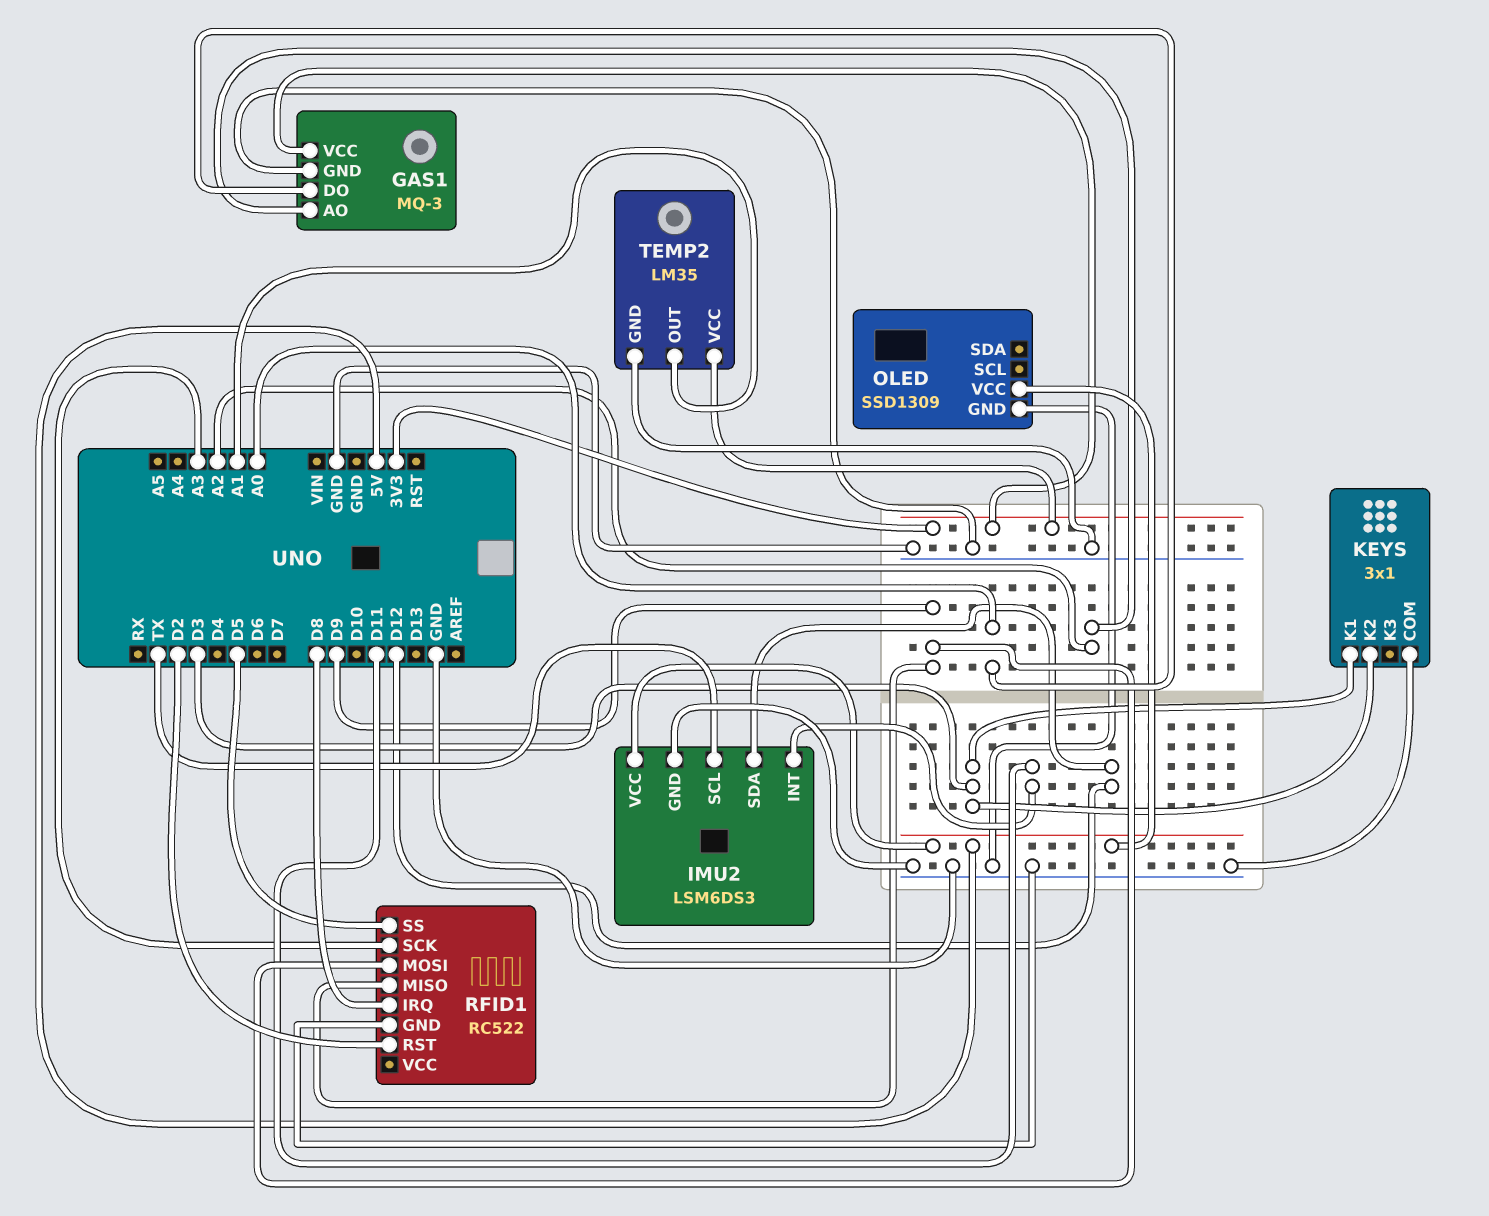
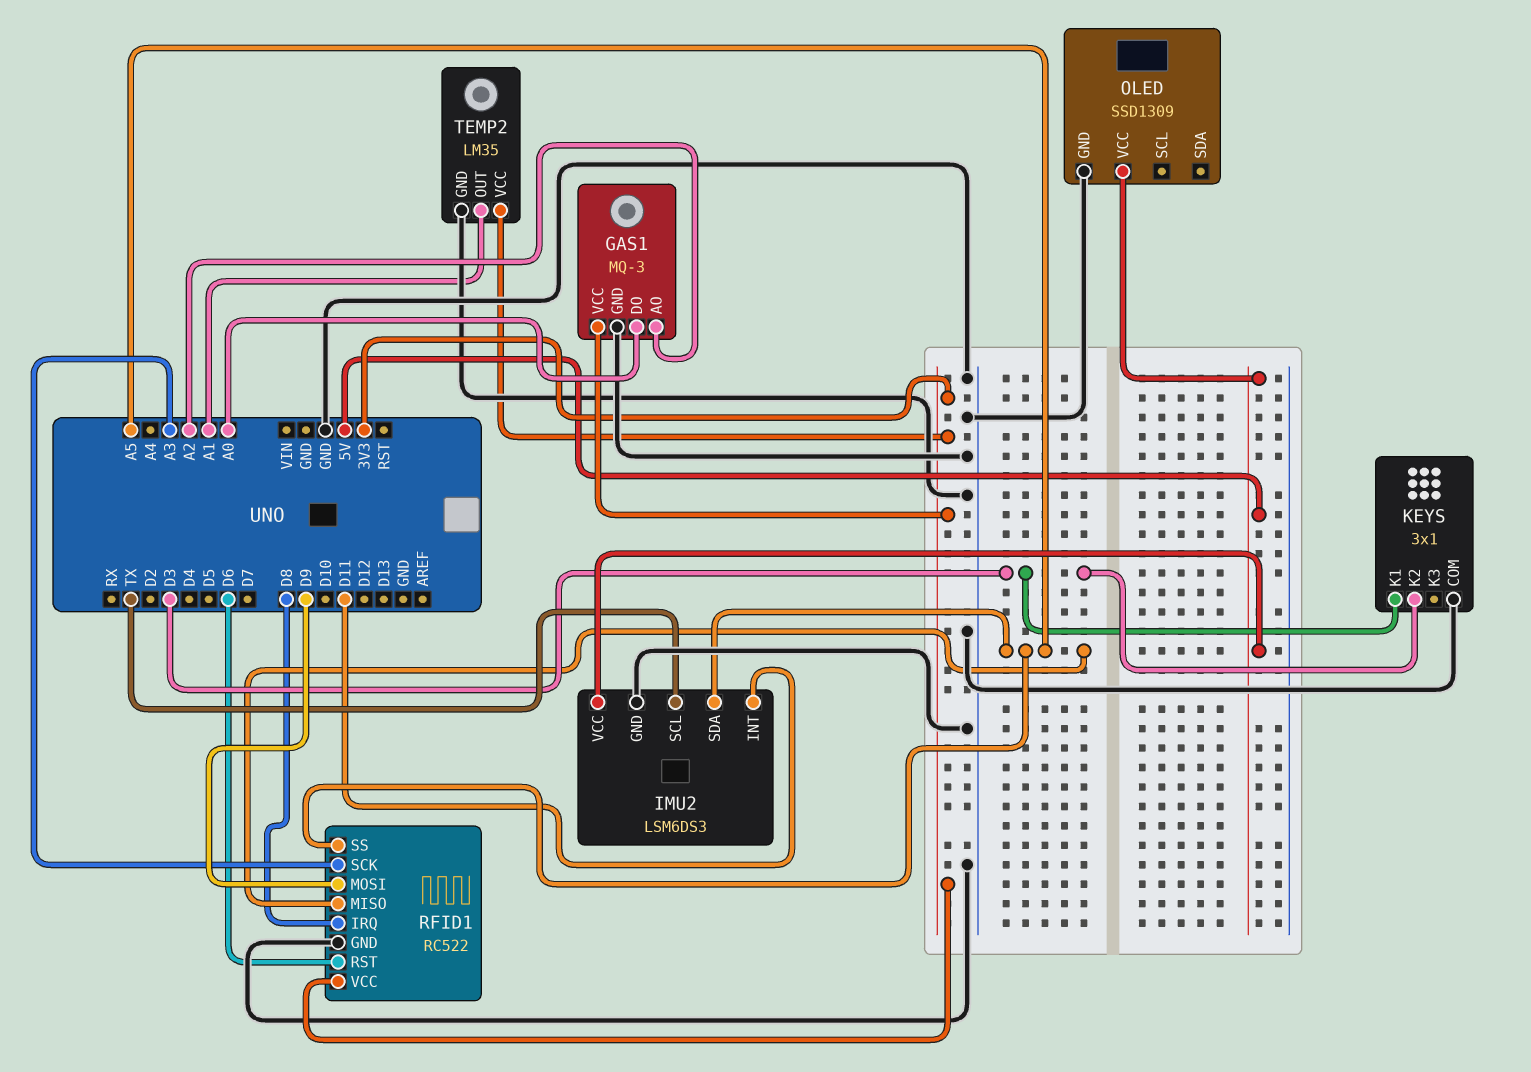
IMU2 pin SDA: D12 -> A5
RFID1 pin MISO: D9 -> A5
RFID1 pin RST: D2 -> D6
RFID1 pin SS: D5 -> A5
RFID1 pin VCC: none -> 3V3

